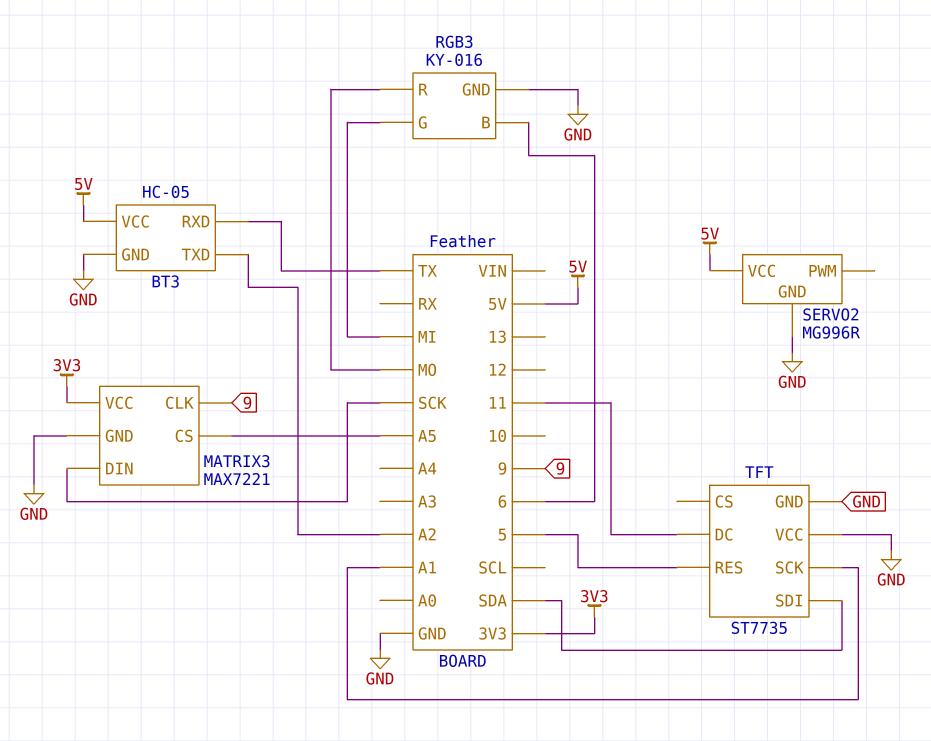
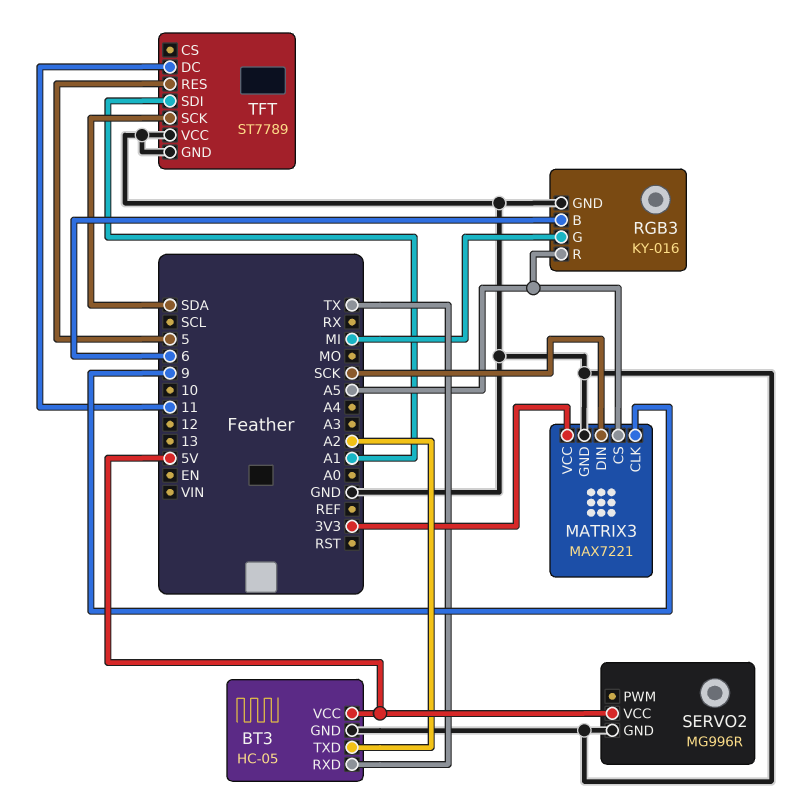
RGB3 pin R: MO -> A5
TFT: ST7735 -> ST7789
TFT pin SCK: A1 -> SDA
TFT pin SDI: SDA -> A1

